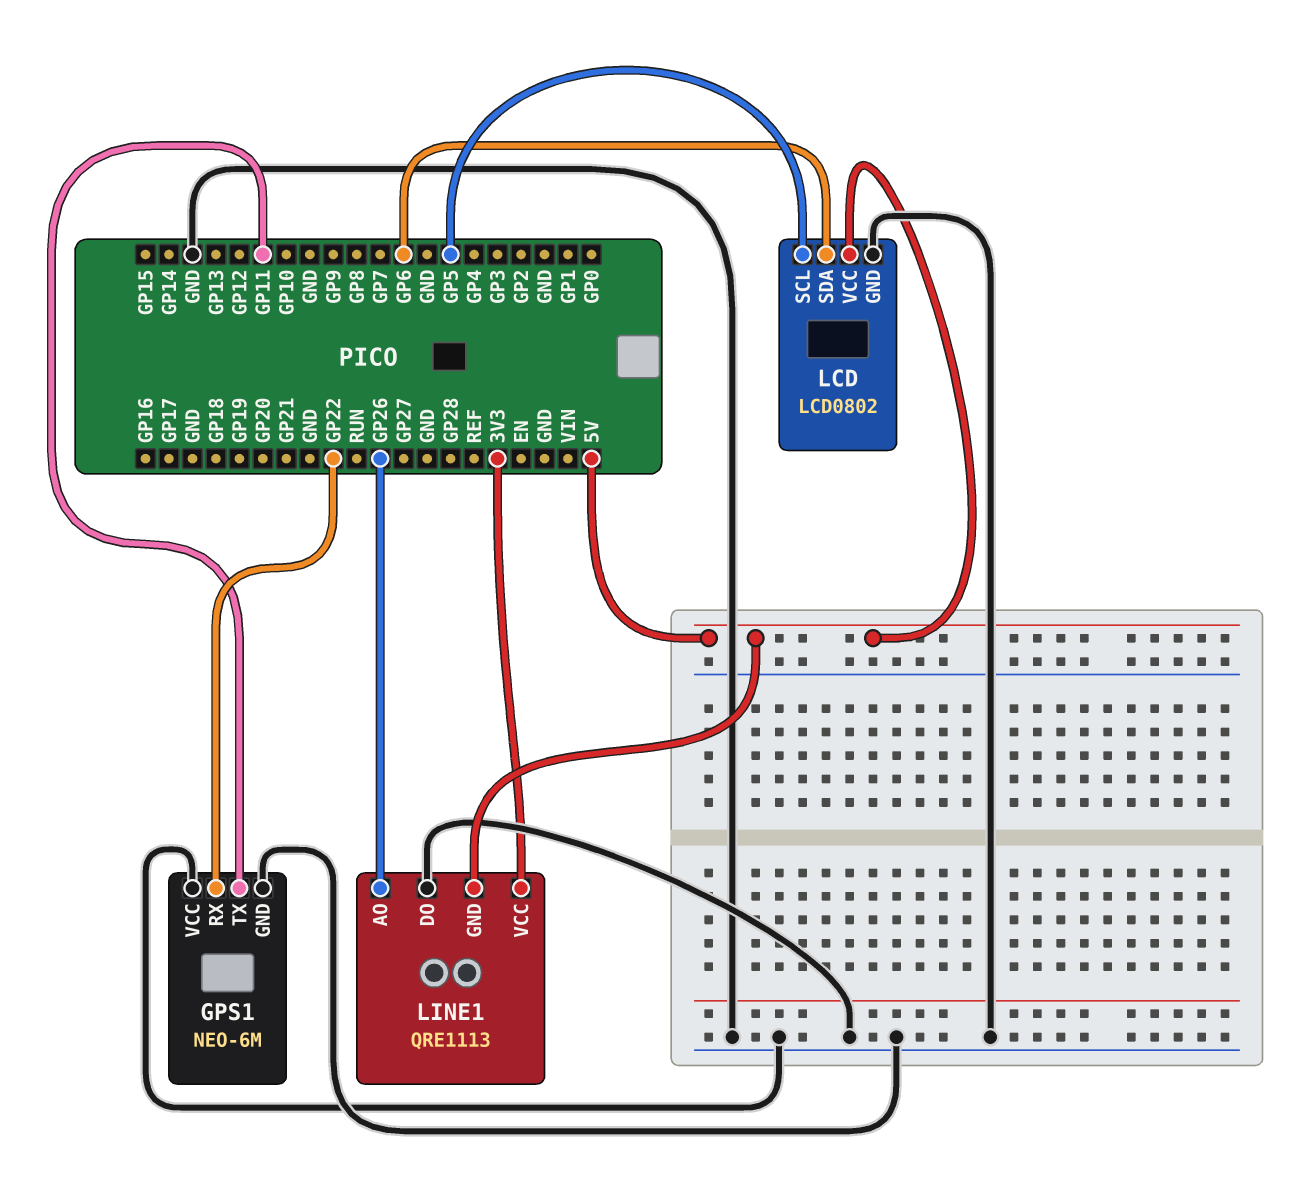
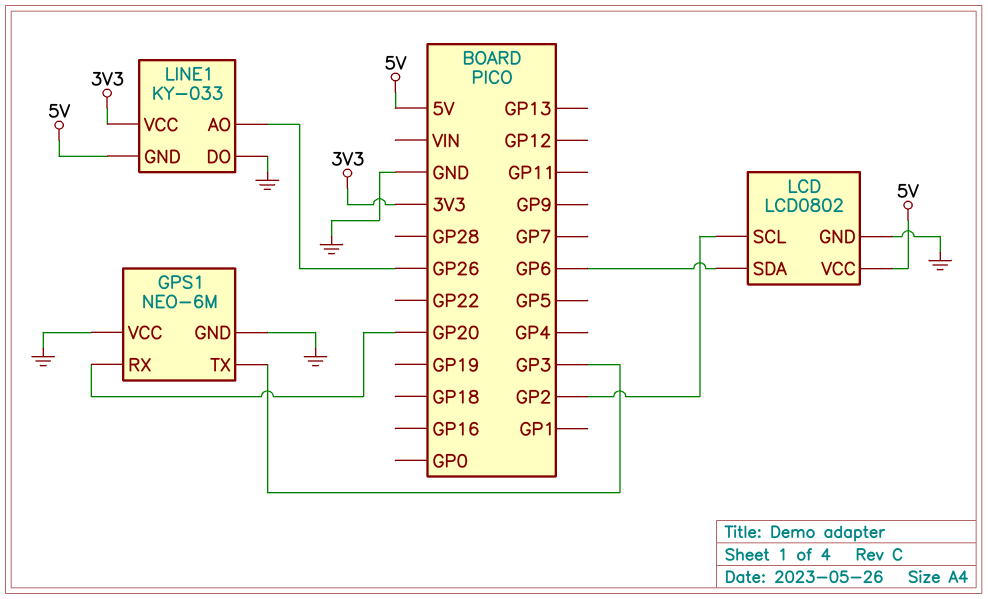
GPS1 pin RX: GP22 -> GP20
GPS1 pin TX: GP11 -> GP3
LCD pin SCL: GP5 -> GP2
LINE1: QRE1113 -> KY-033

